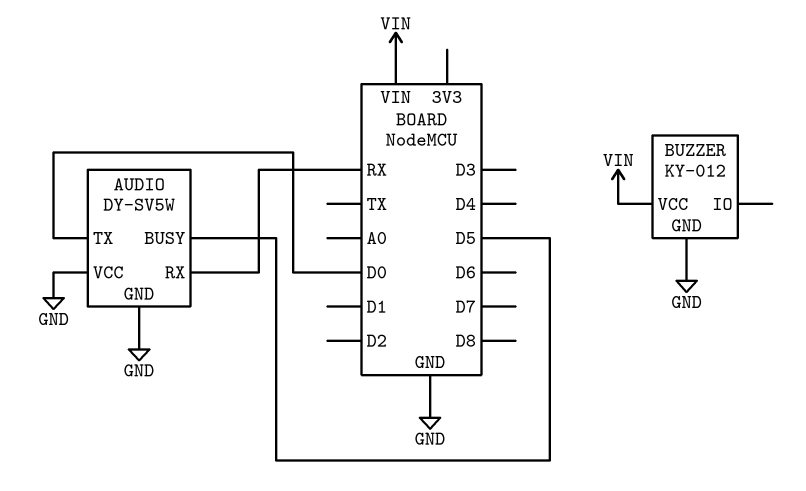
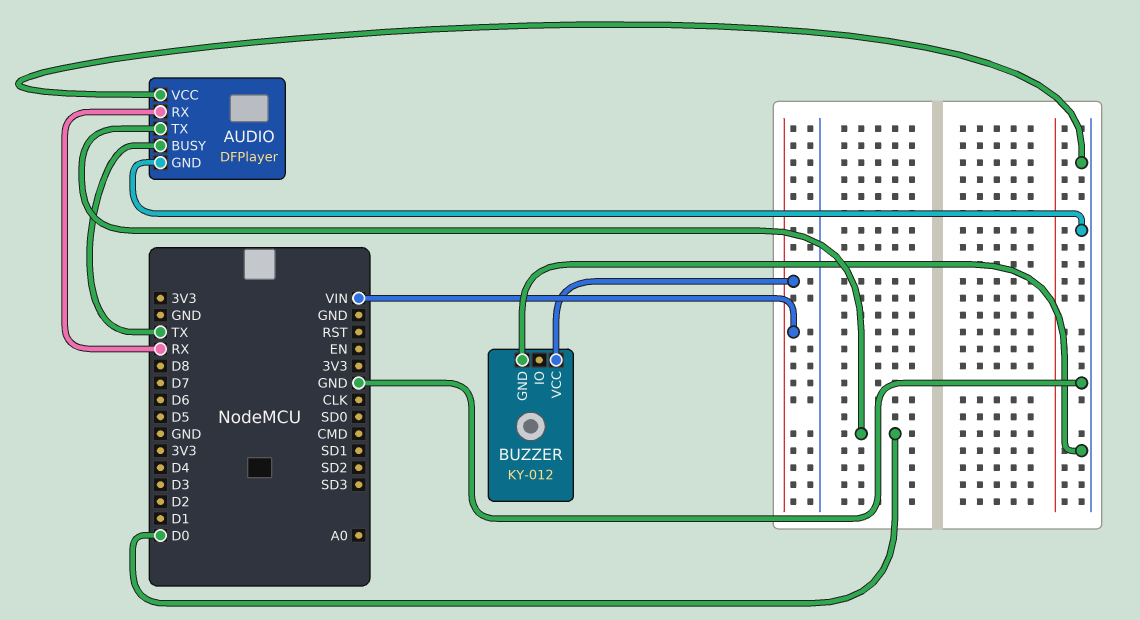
AUDIO: DY-SV5W -> DFPlayer
AUDIO pin BUSY: D5 -> TX

